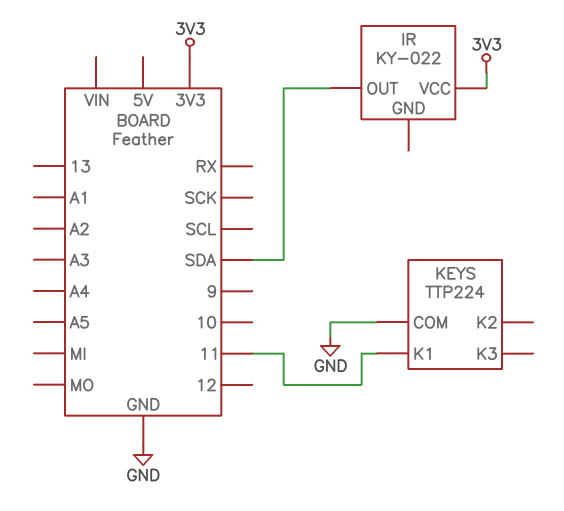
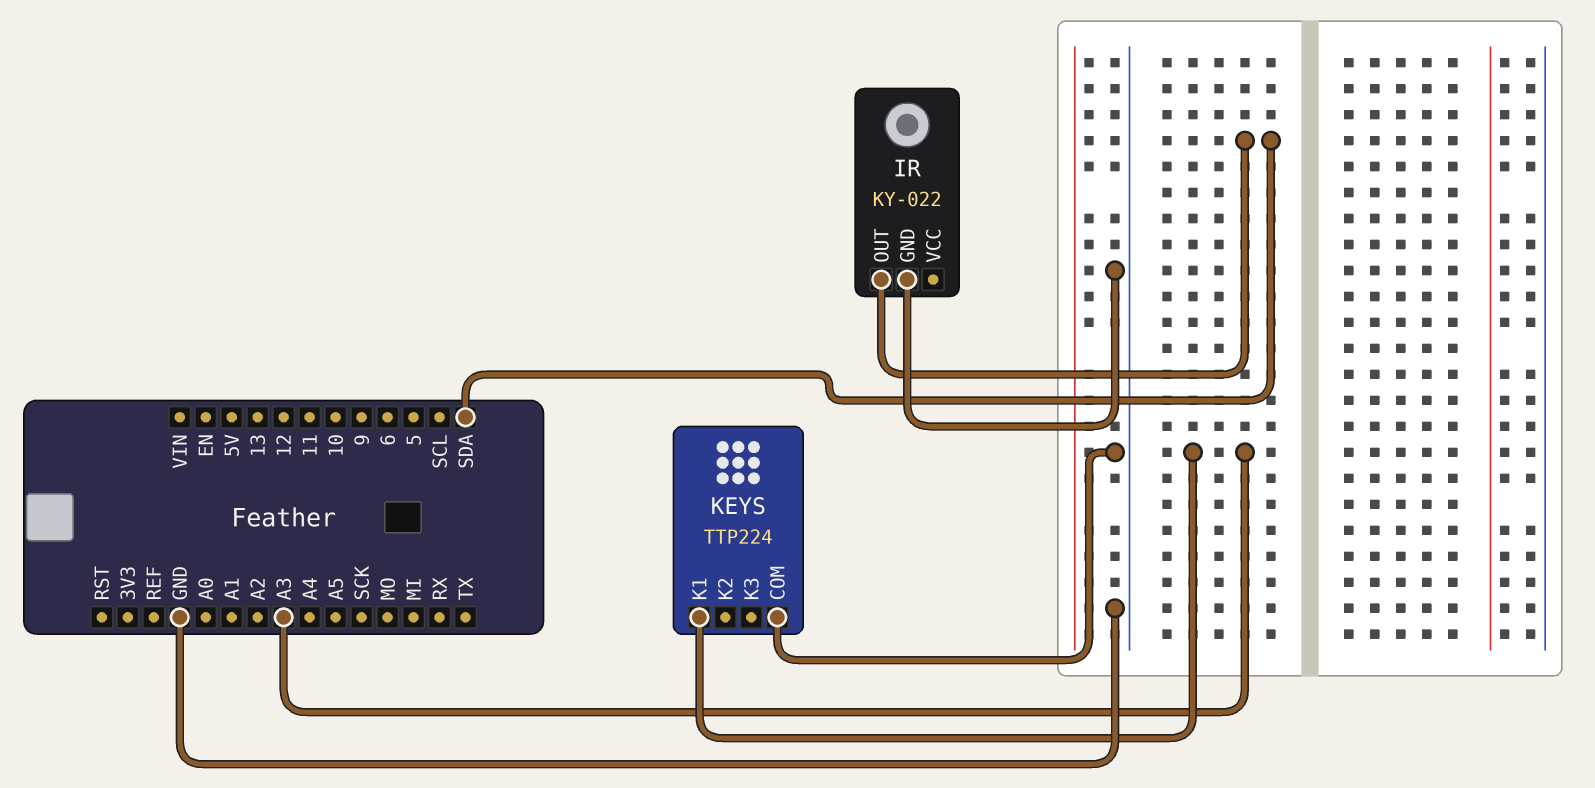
IR pin GND: none -> GND
IR pin VCC: 3V3 -> none
KEYS pin K1: 11 -> A3

